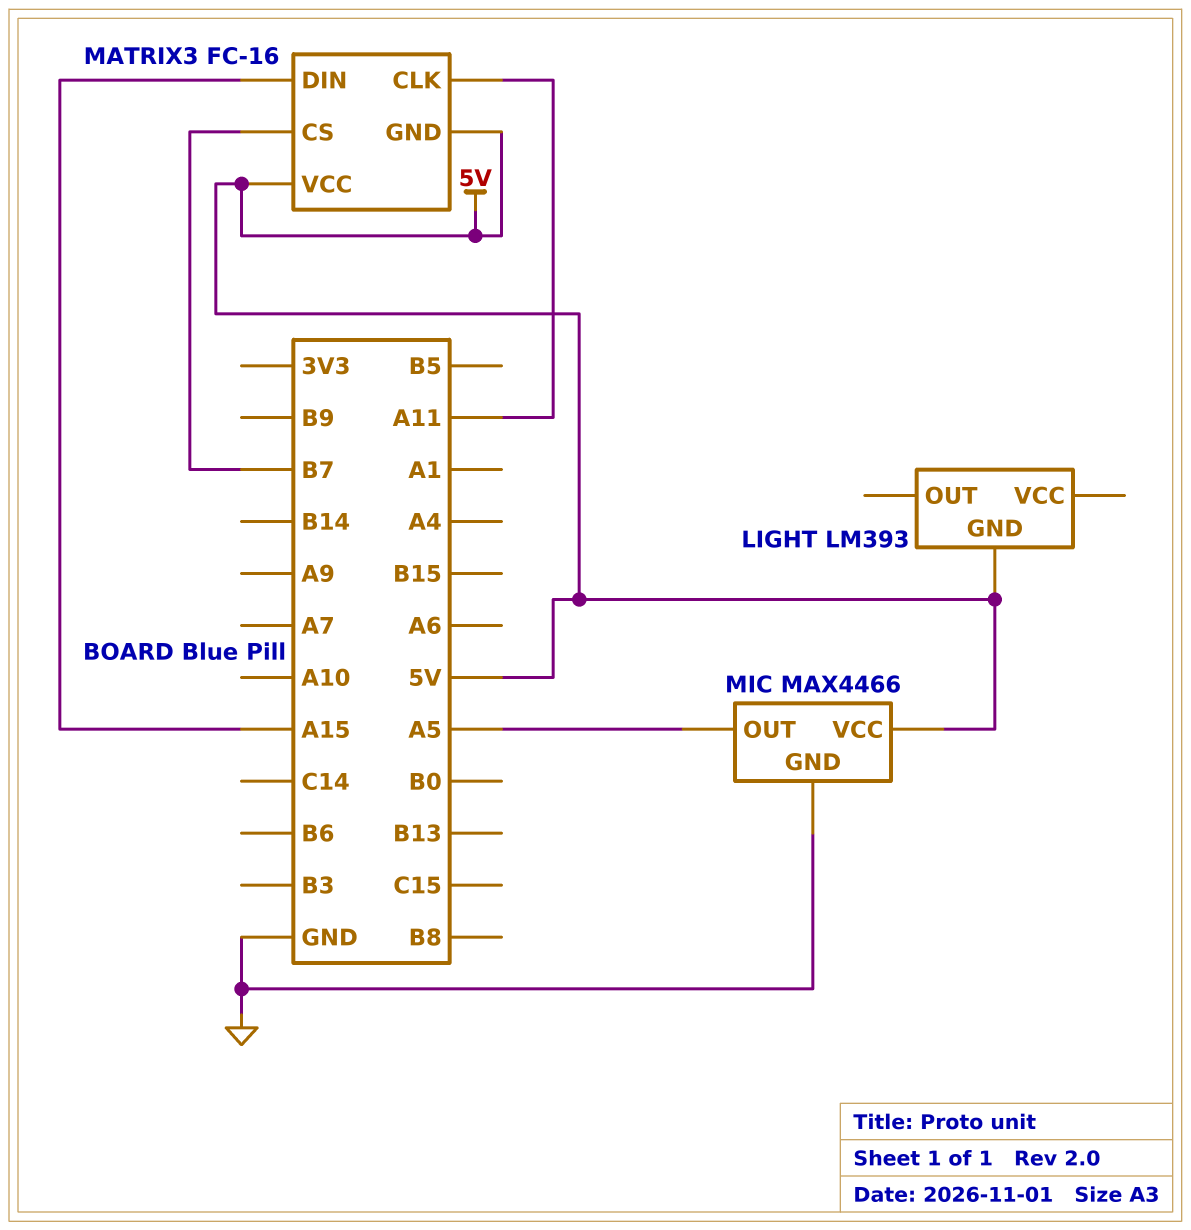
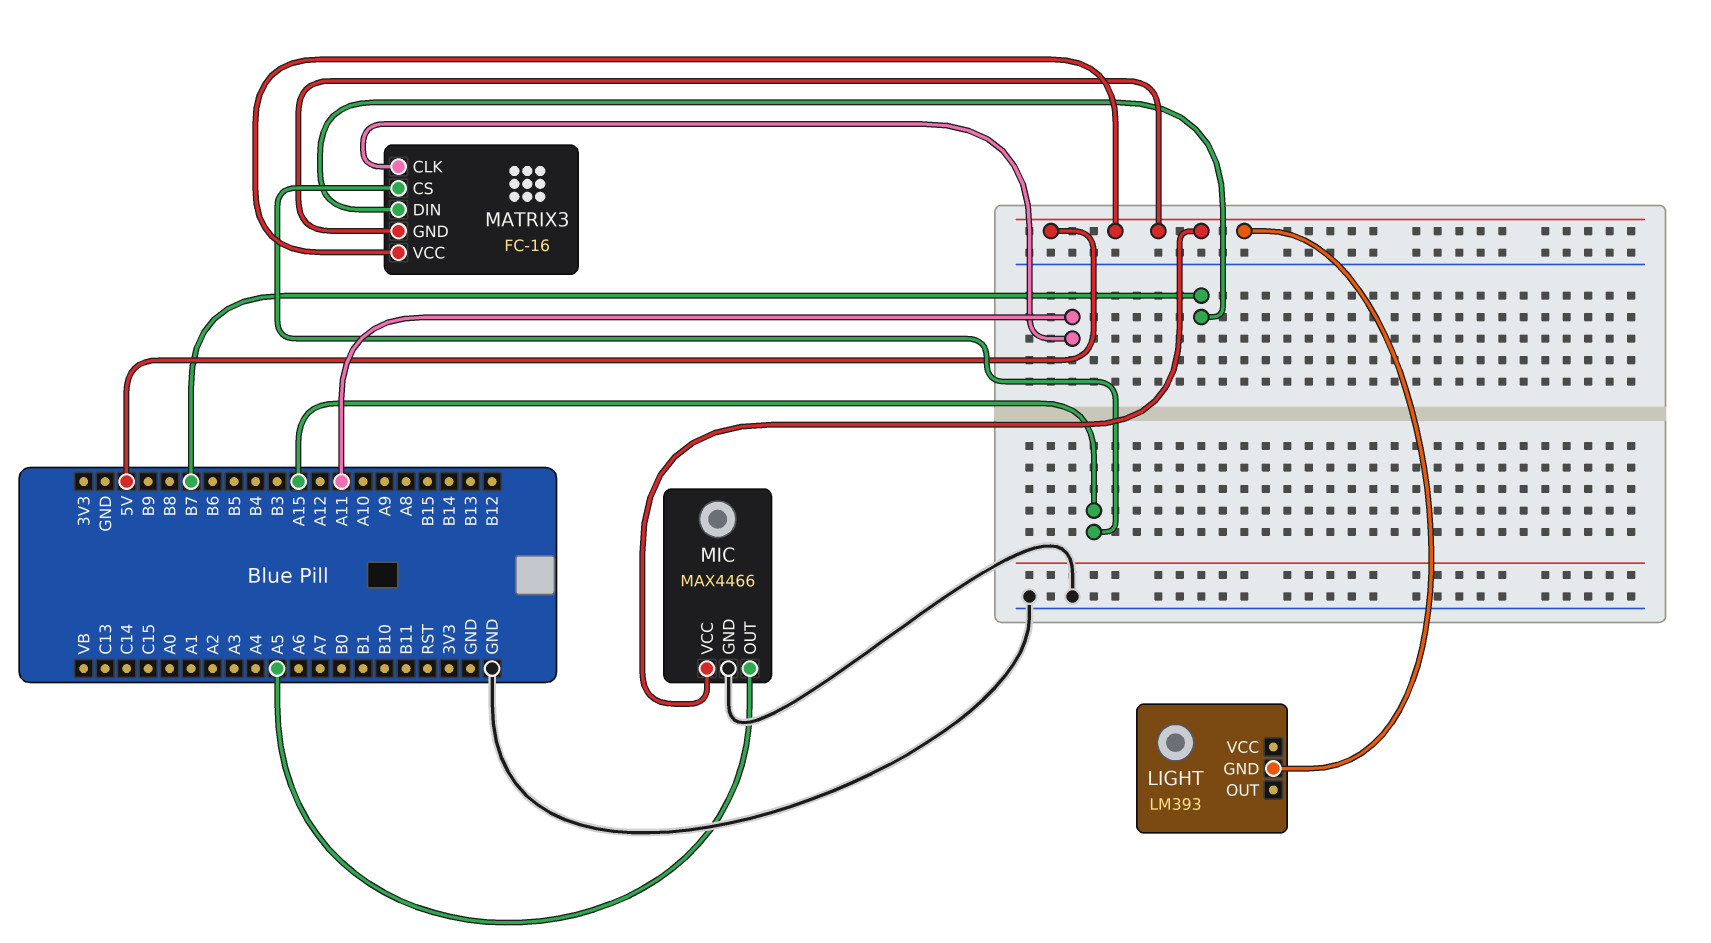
MATRIX3 pin CS: B7 -> A15
MATRIX3 pin DIN: A15 -> B7

